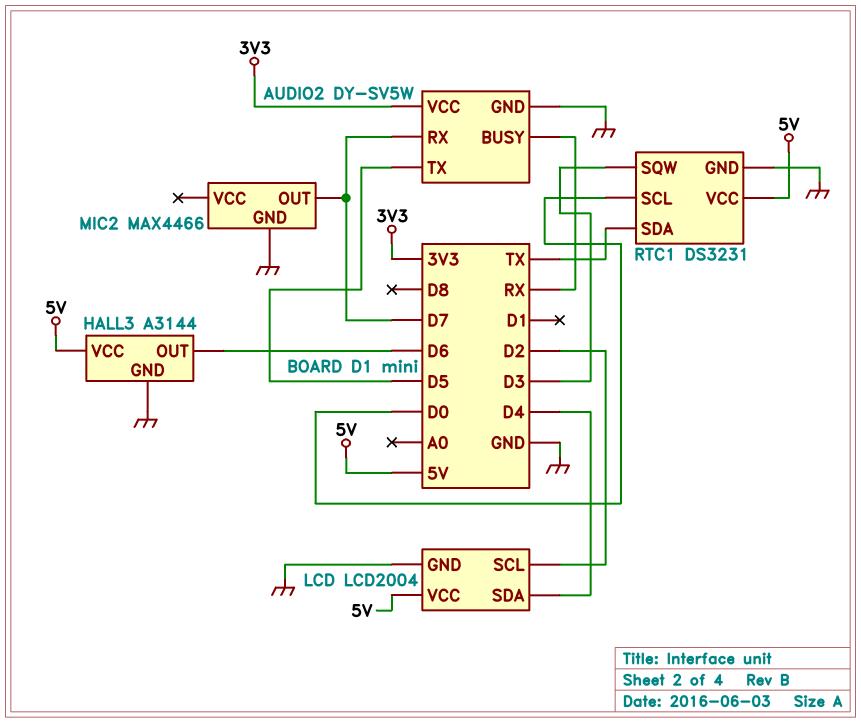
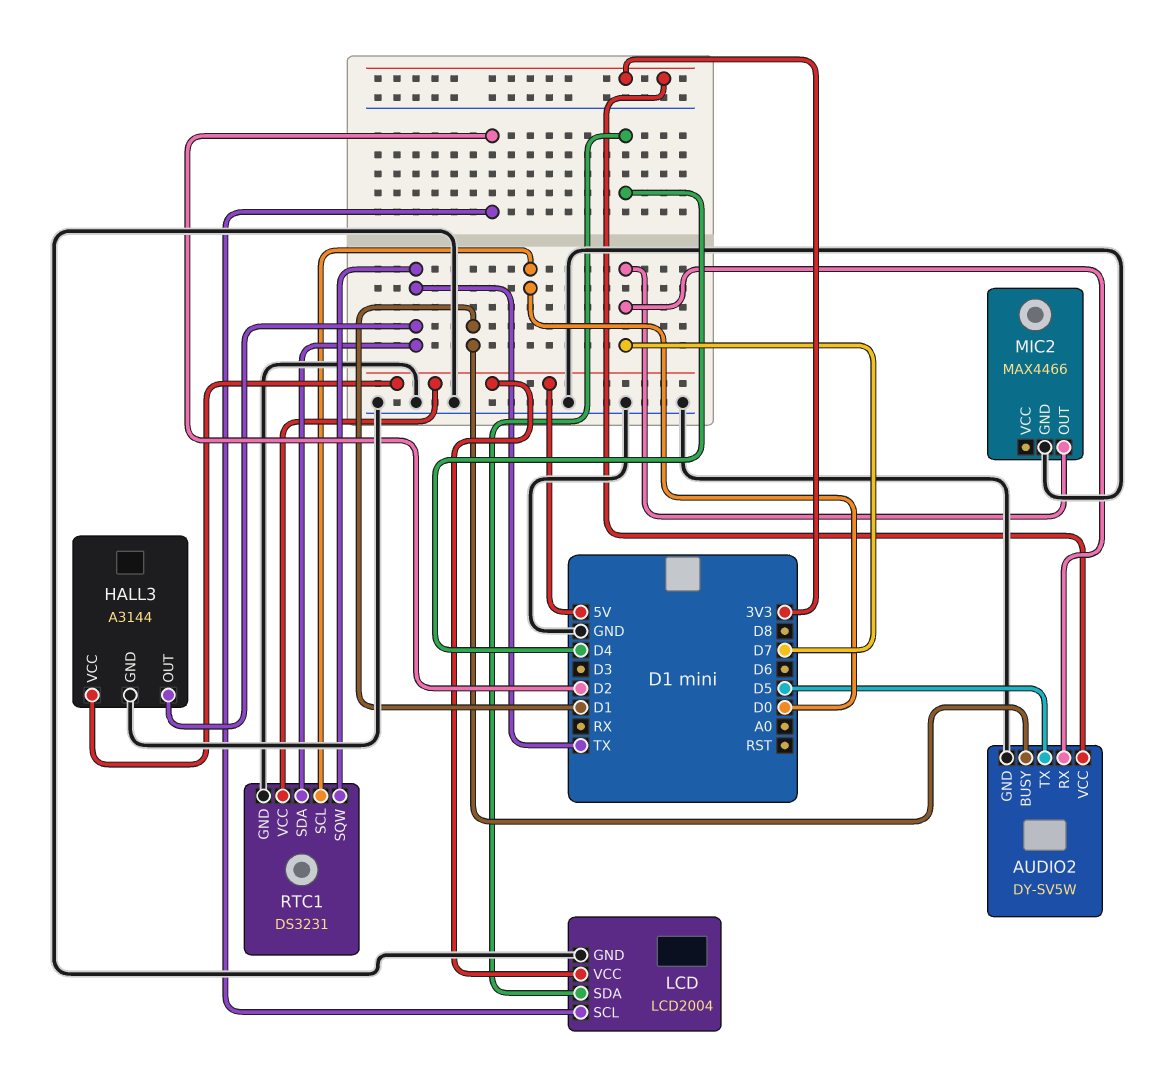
AUDIO2 pin BUSY: RX -> D1
HALL3 pin OUT: D6 -> TX
RTC1 pin SQW: D3 -> TX

